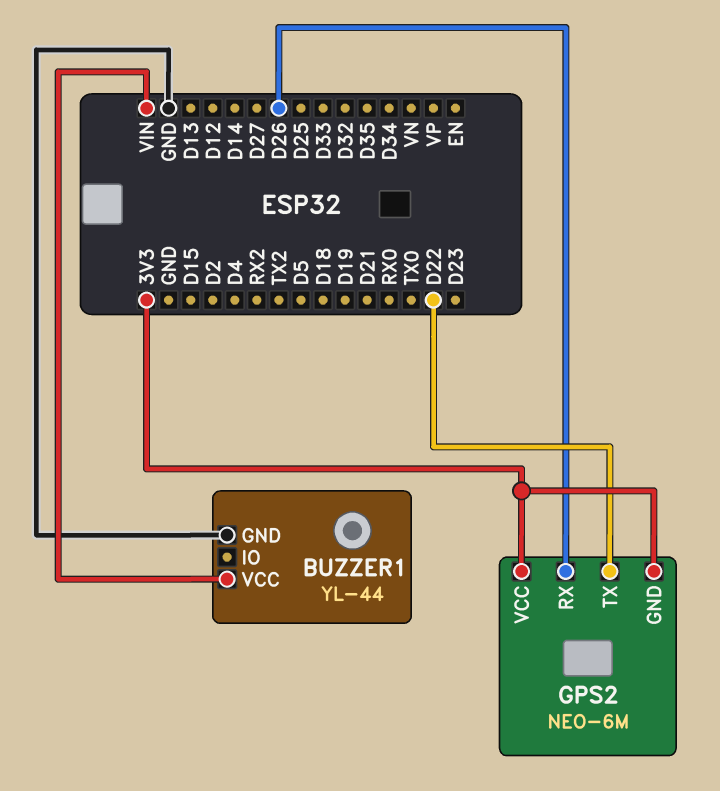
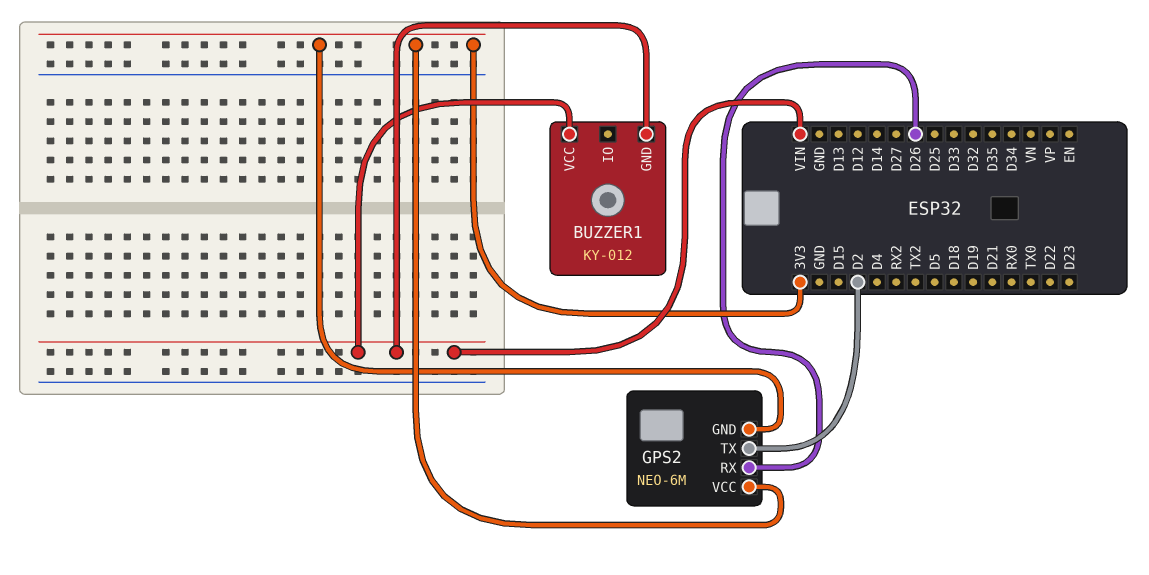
BUZZER1: YL-44 -> KY-012
BUZZER1 pin GND: GND -> VIN
GPS2 pin TX: D22 -> D2

